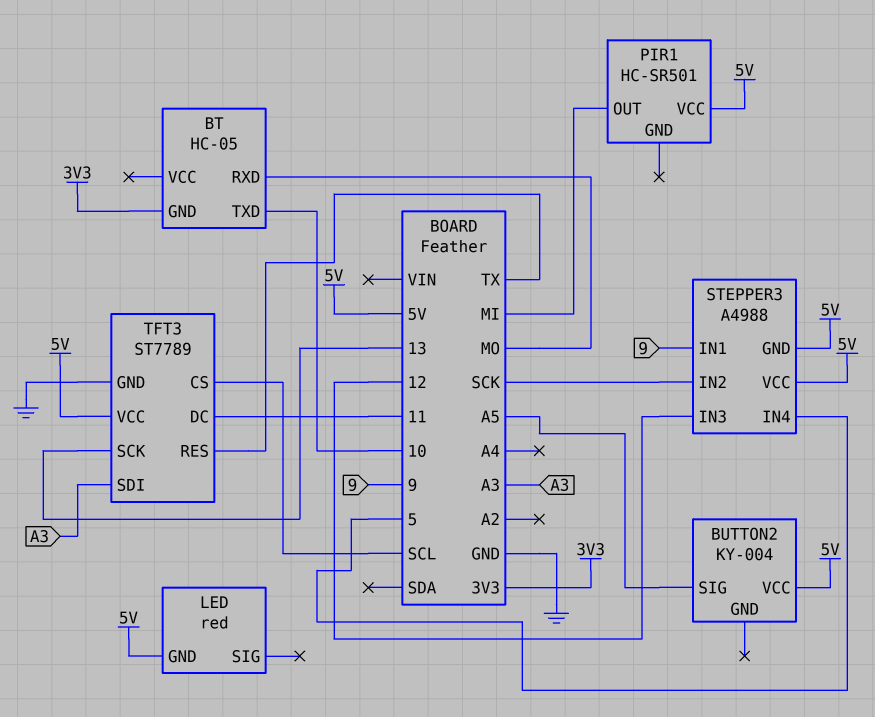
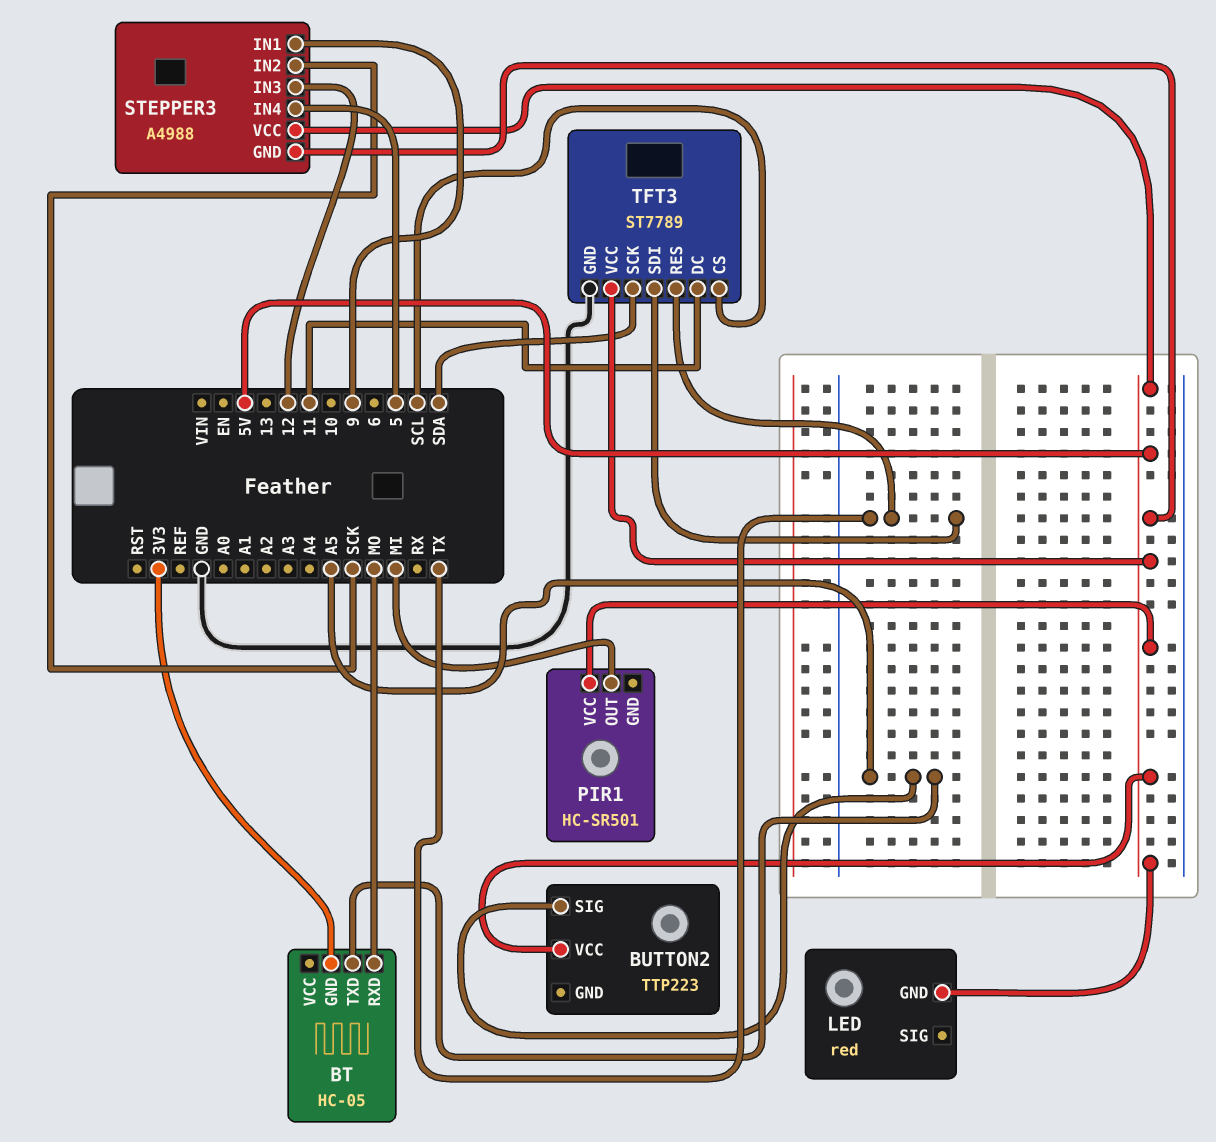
BT pin TXD: 10 -> A5
BUTTON2: KY-004 -> TTP223
TFT3 pin SCK: 13 -> SDA
TFT3 pin SDI: A3 -> TX

